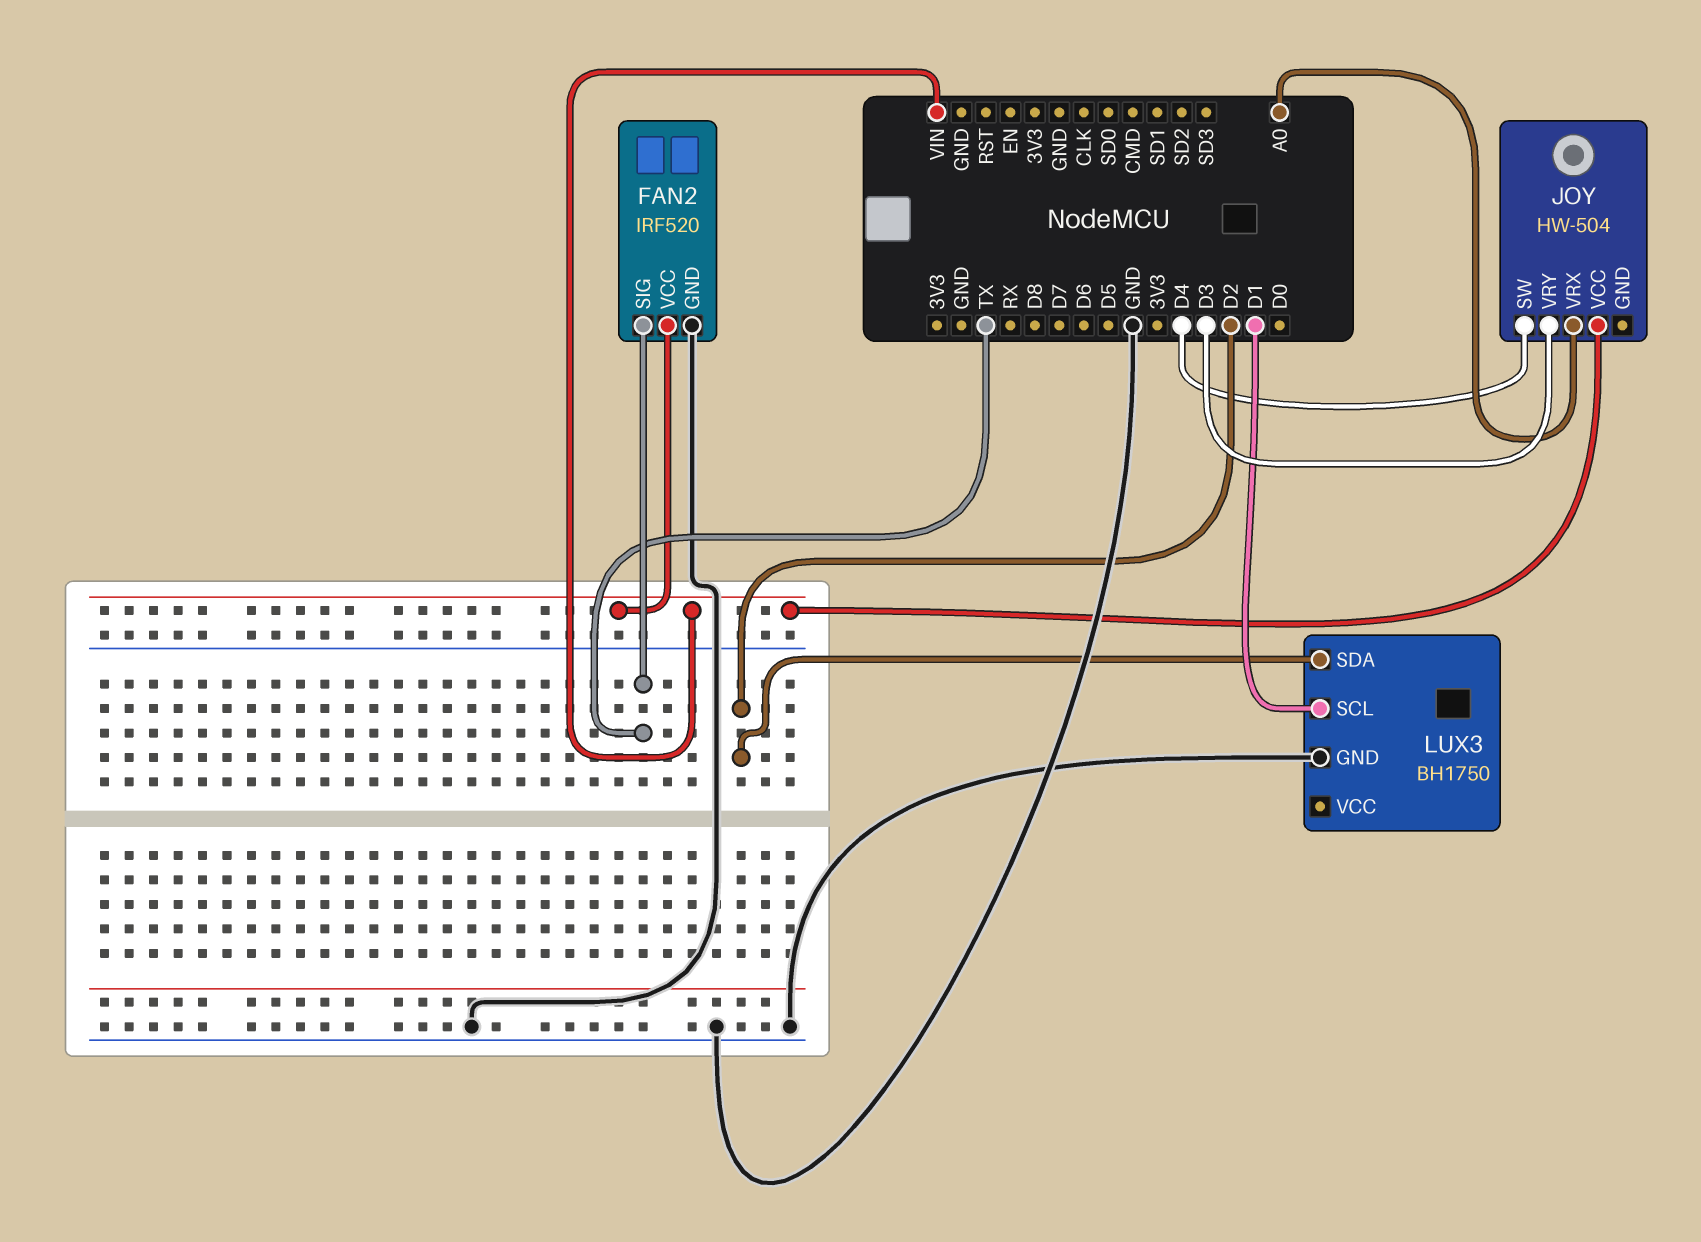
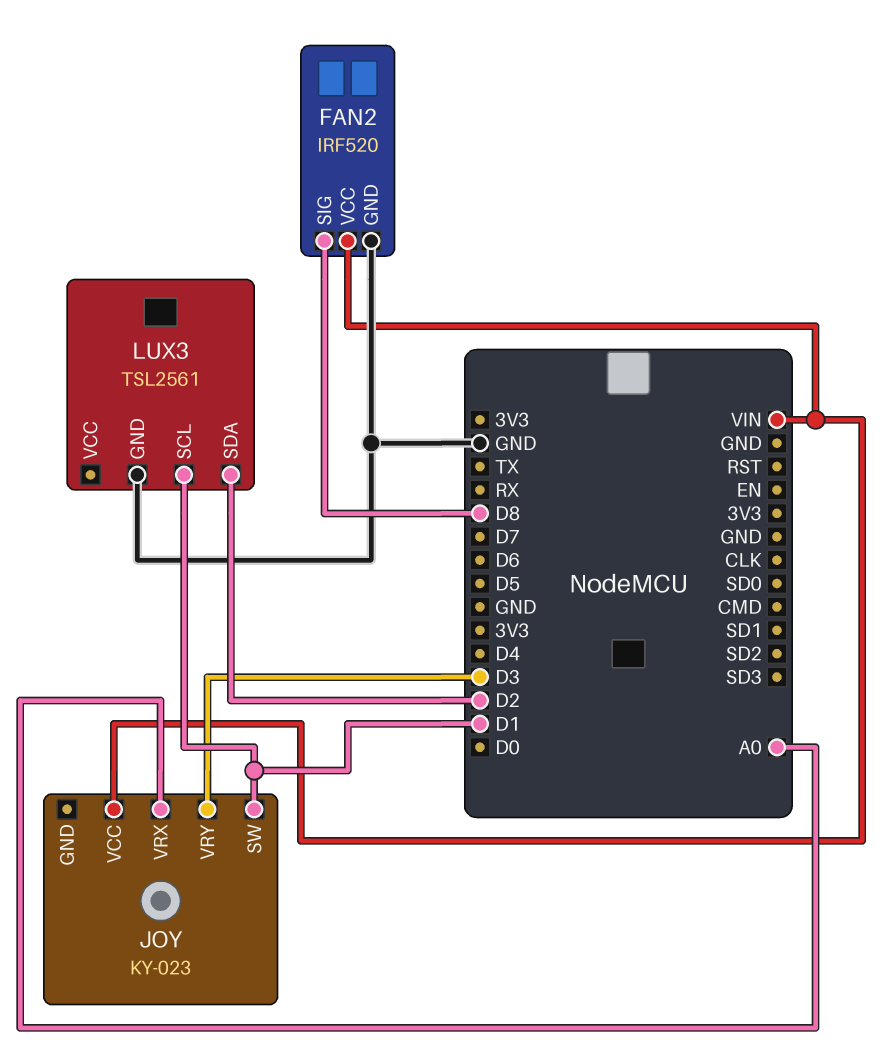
FAN2 pin SIG: TX -> D8
JOY: HW-504 -> KY-023
JOY pin SW: D4 -> D1
LUX3: BH1750 -> TSL2561

